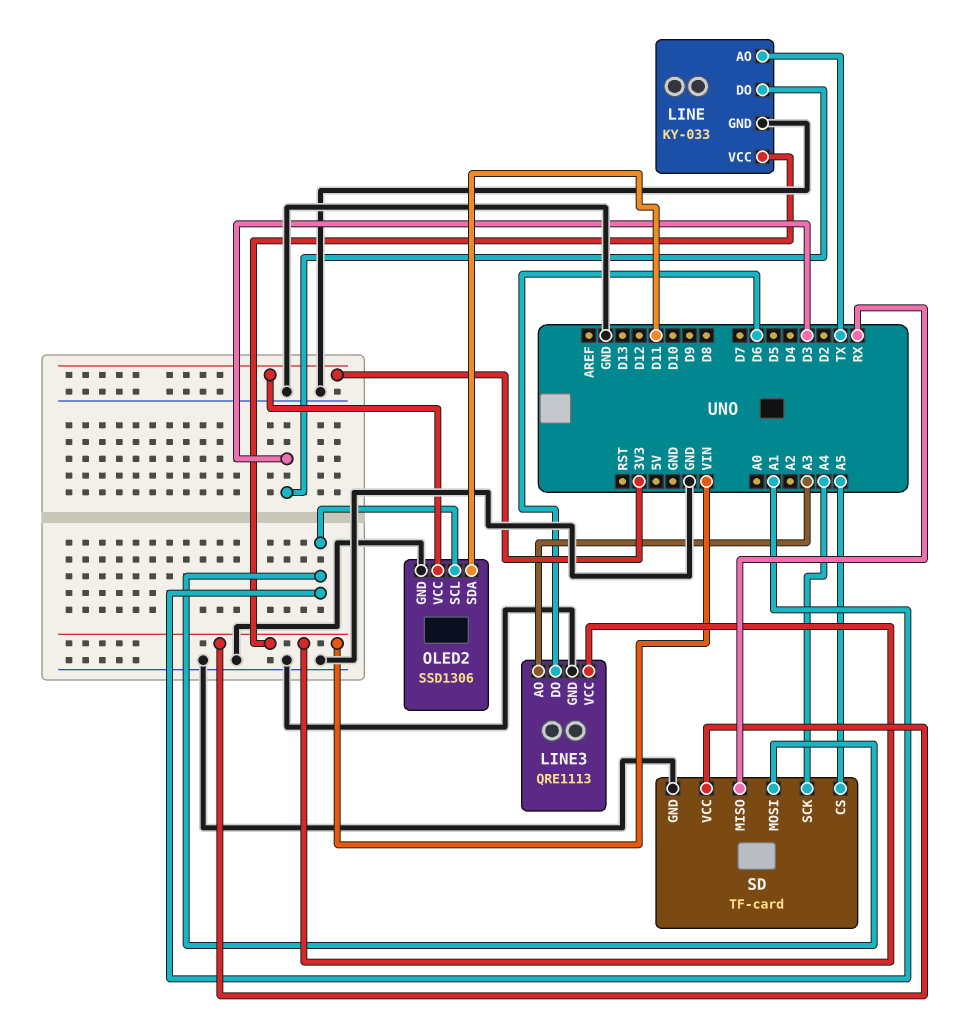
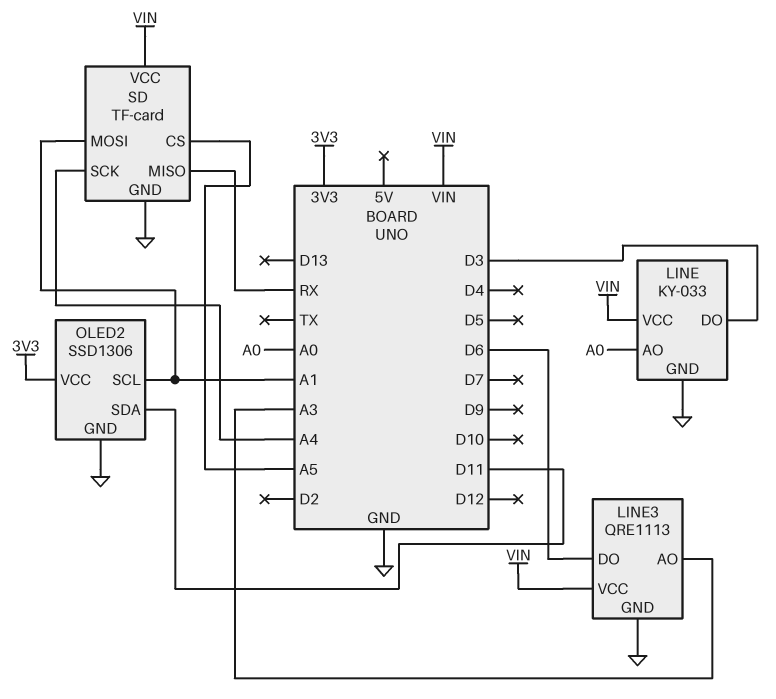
LINE pin AO: TX -> A0

